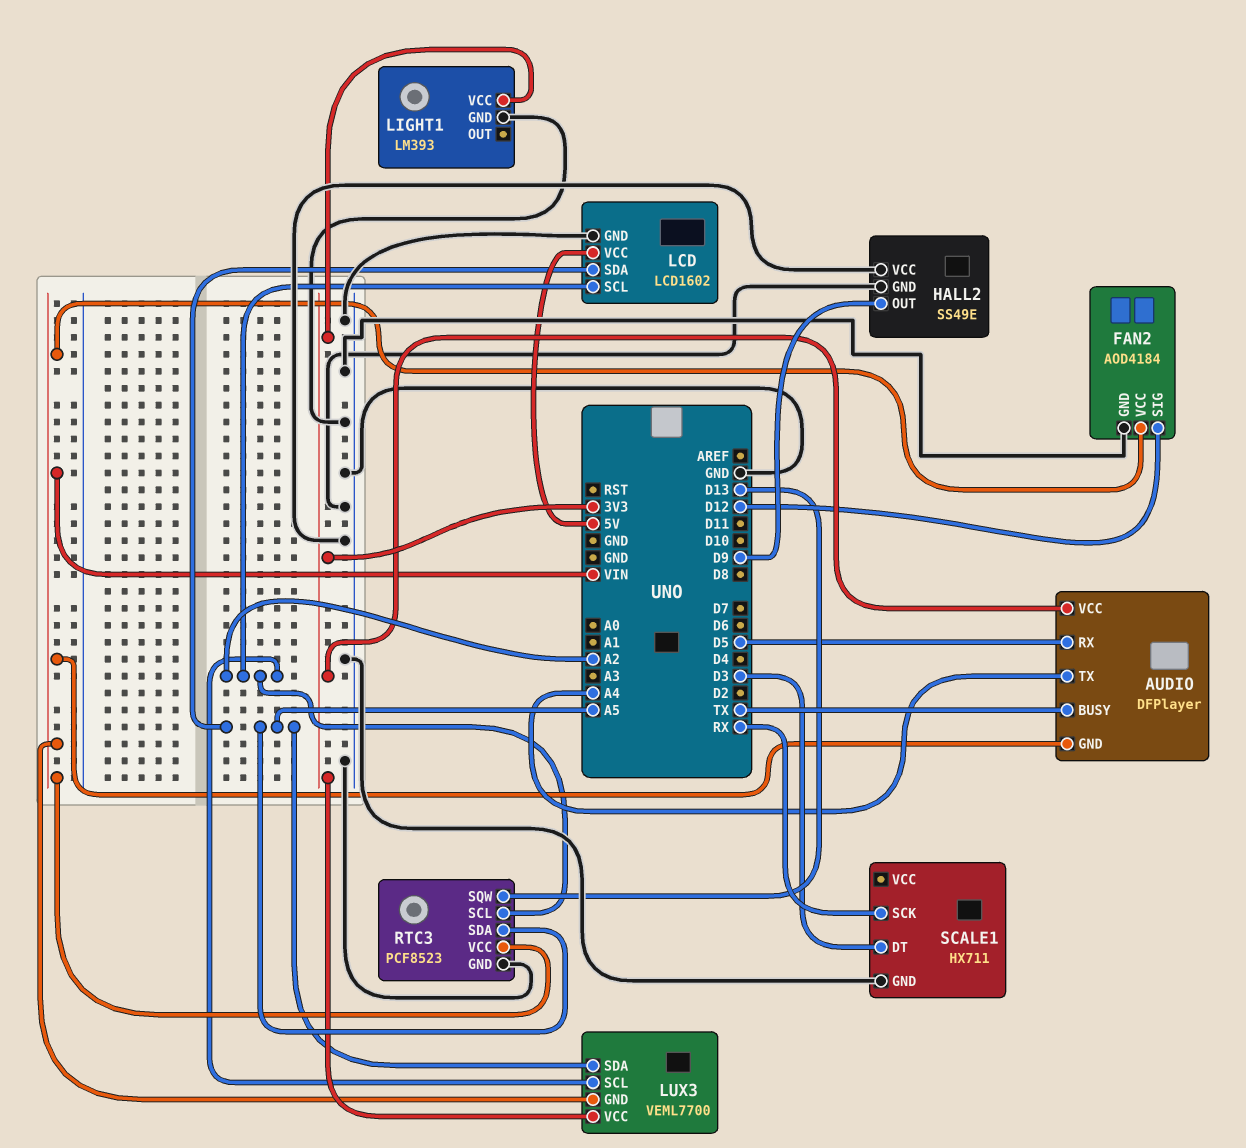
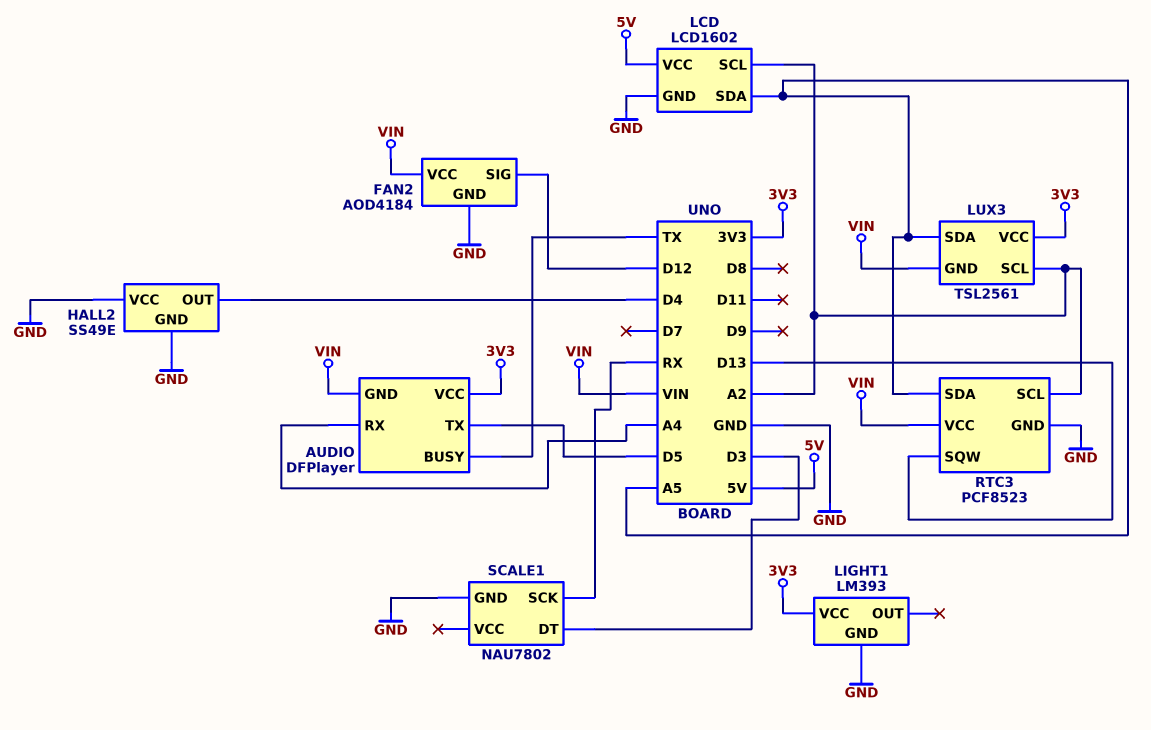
AUDIO pin RX: D5 -> A4
AUDIO pin TX: A4 -> D5
HALL2 pin OUT: D9 -> D4
LUX3: VEML7700 -> TSL2561
SCALE1: HX711 -> NAU7802

